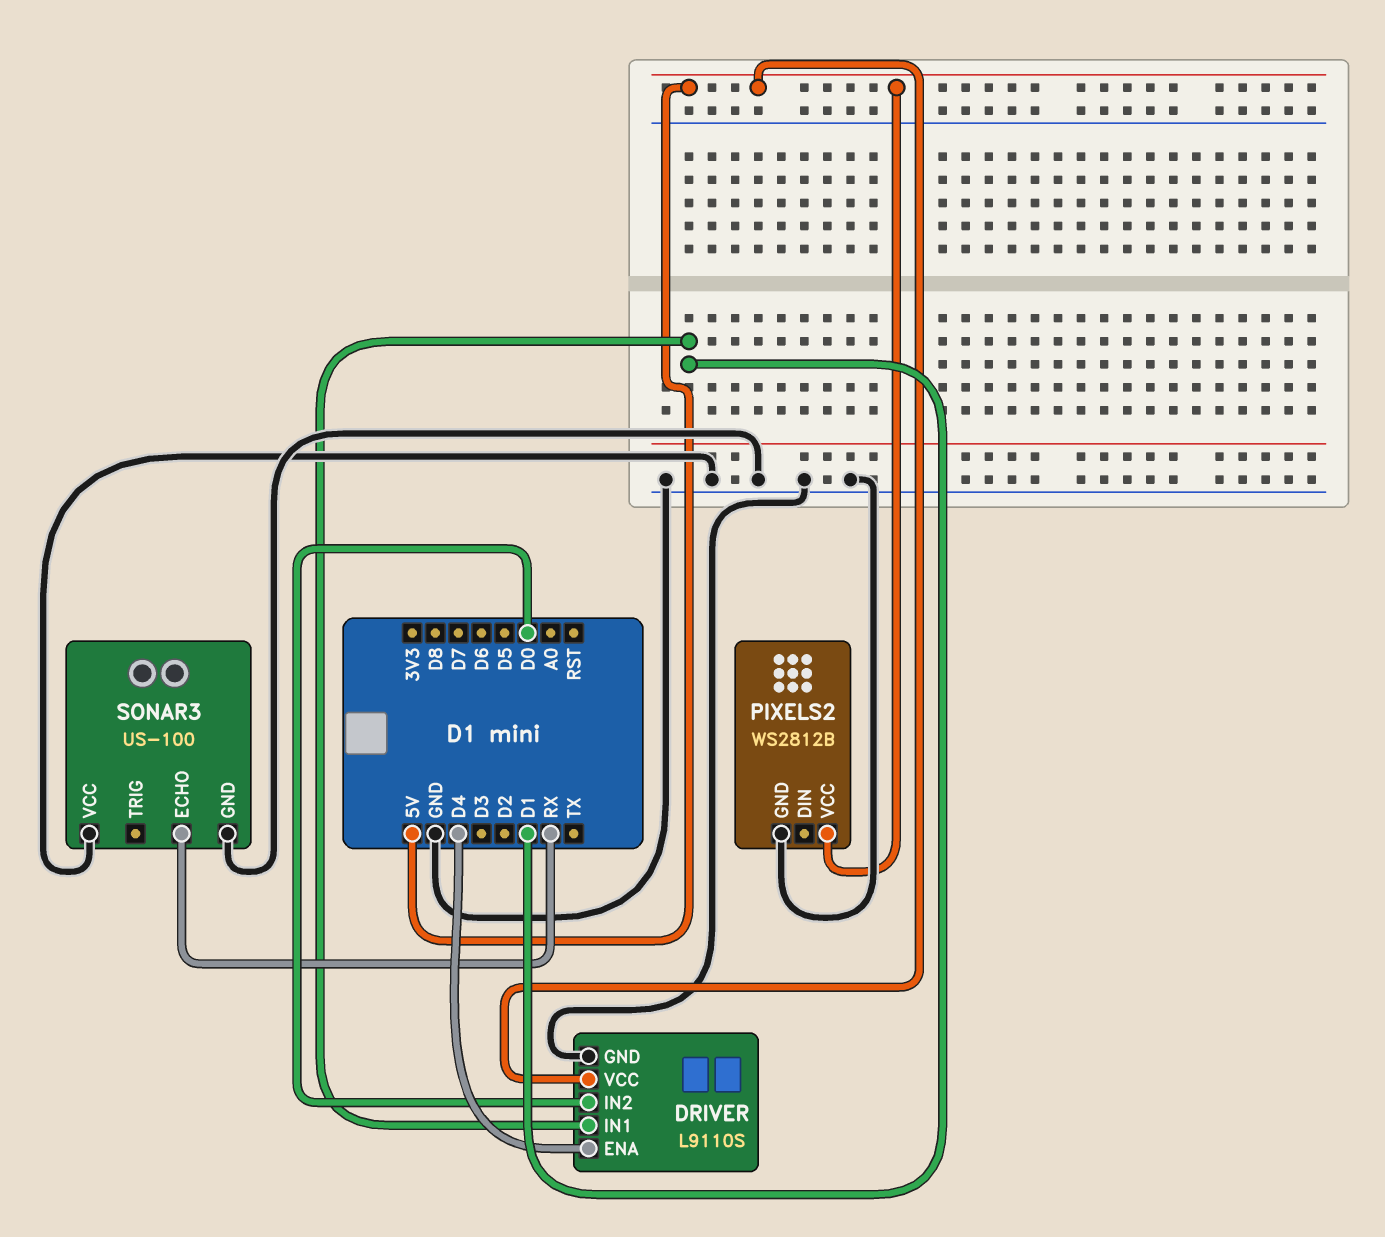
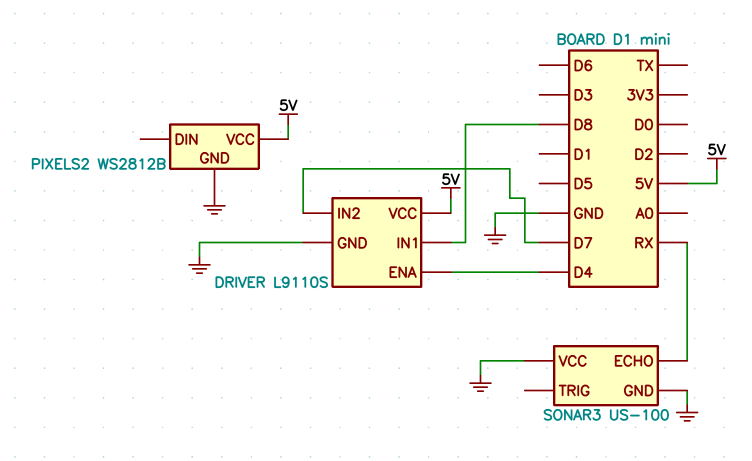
DRIVER pin IN1: D1 -> D8
DRIVER pin IN2: D0 -> D7

